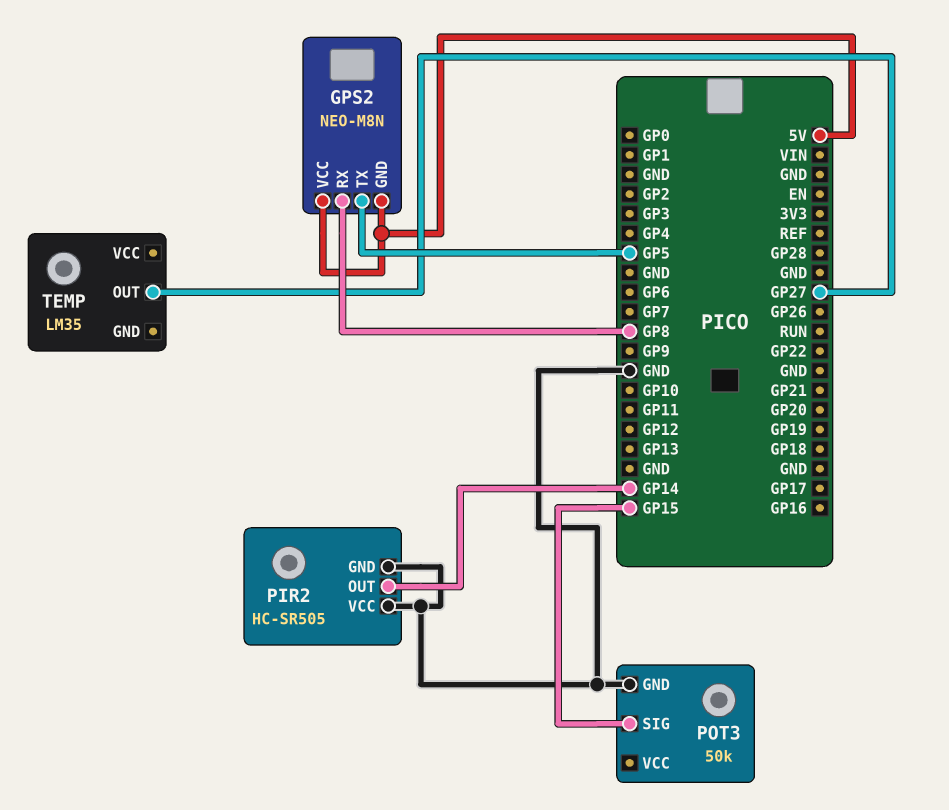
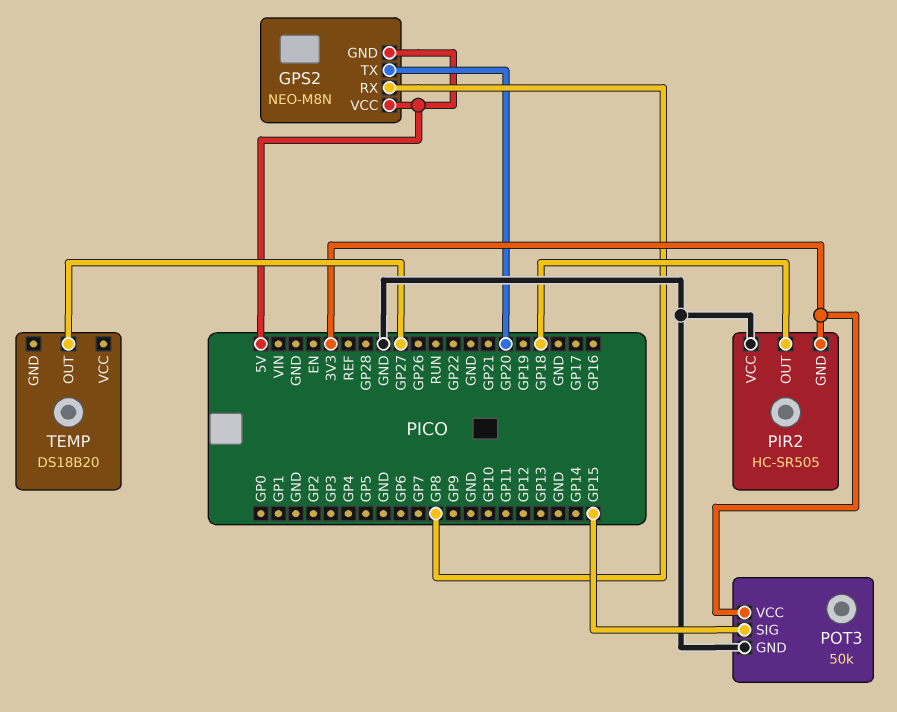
GPS2 pin TX: GP5 -> GP20
PIR2 pin GND: GND -> 3V3
PIR2 pin OUT: GP14 -> GP18
POT3 pin VCC: none -> 3V3
TEMP: LM35 -> DS18B20

